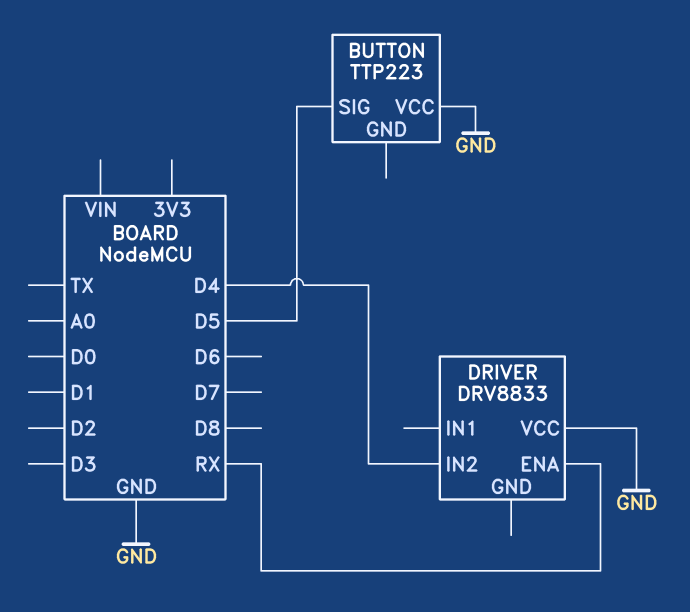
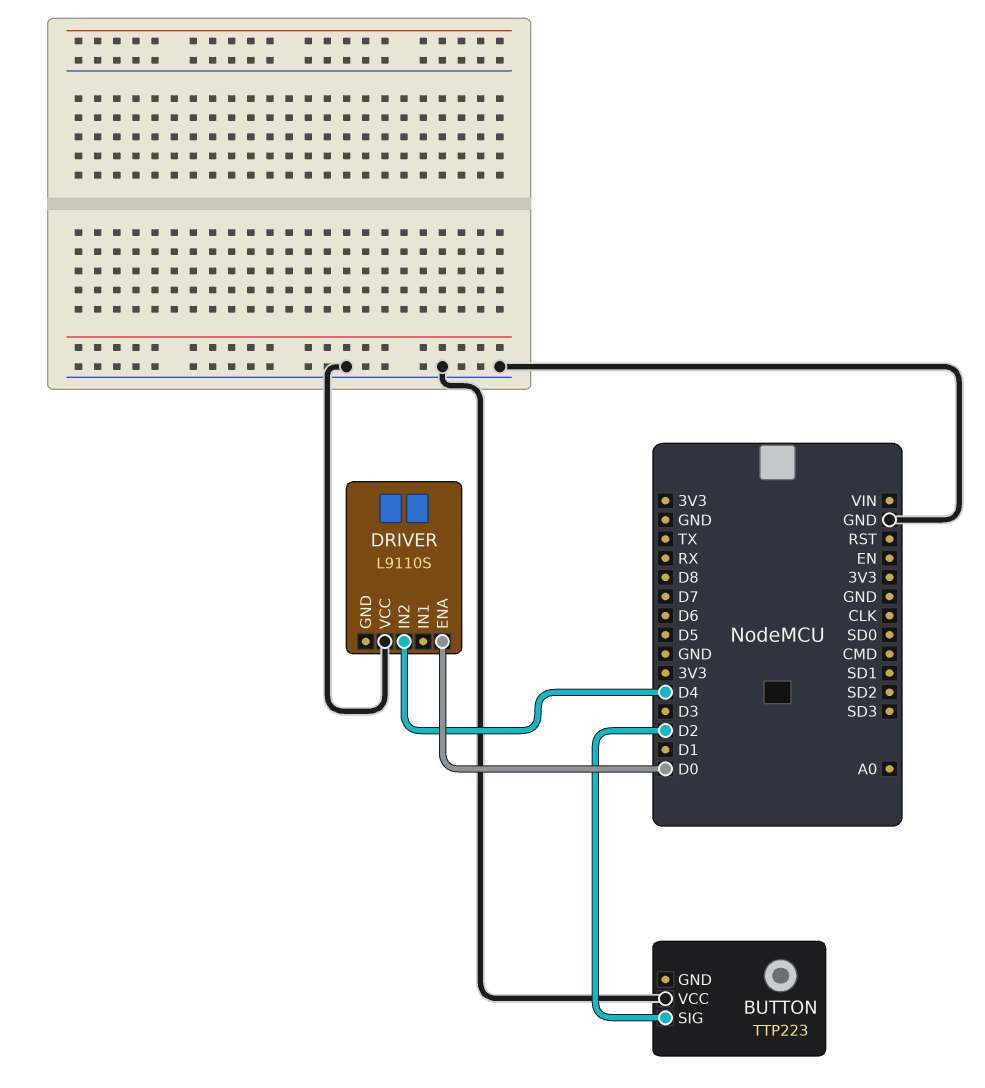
BUTTON pin SIG: D5 -> D2
DRIVER: DRV8833 -> L9110S
DRIVER pin ENA: RX -> D0

